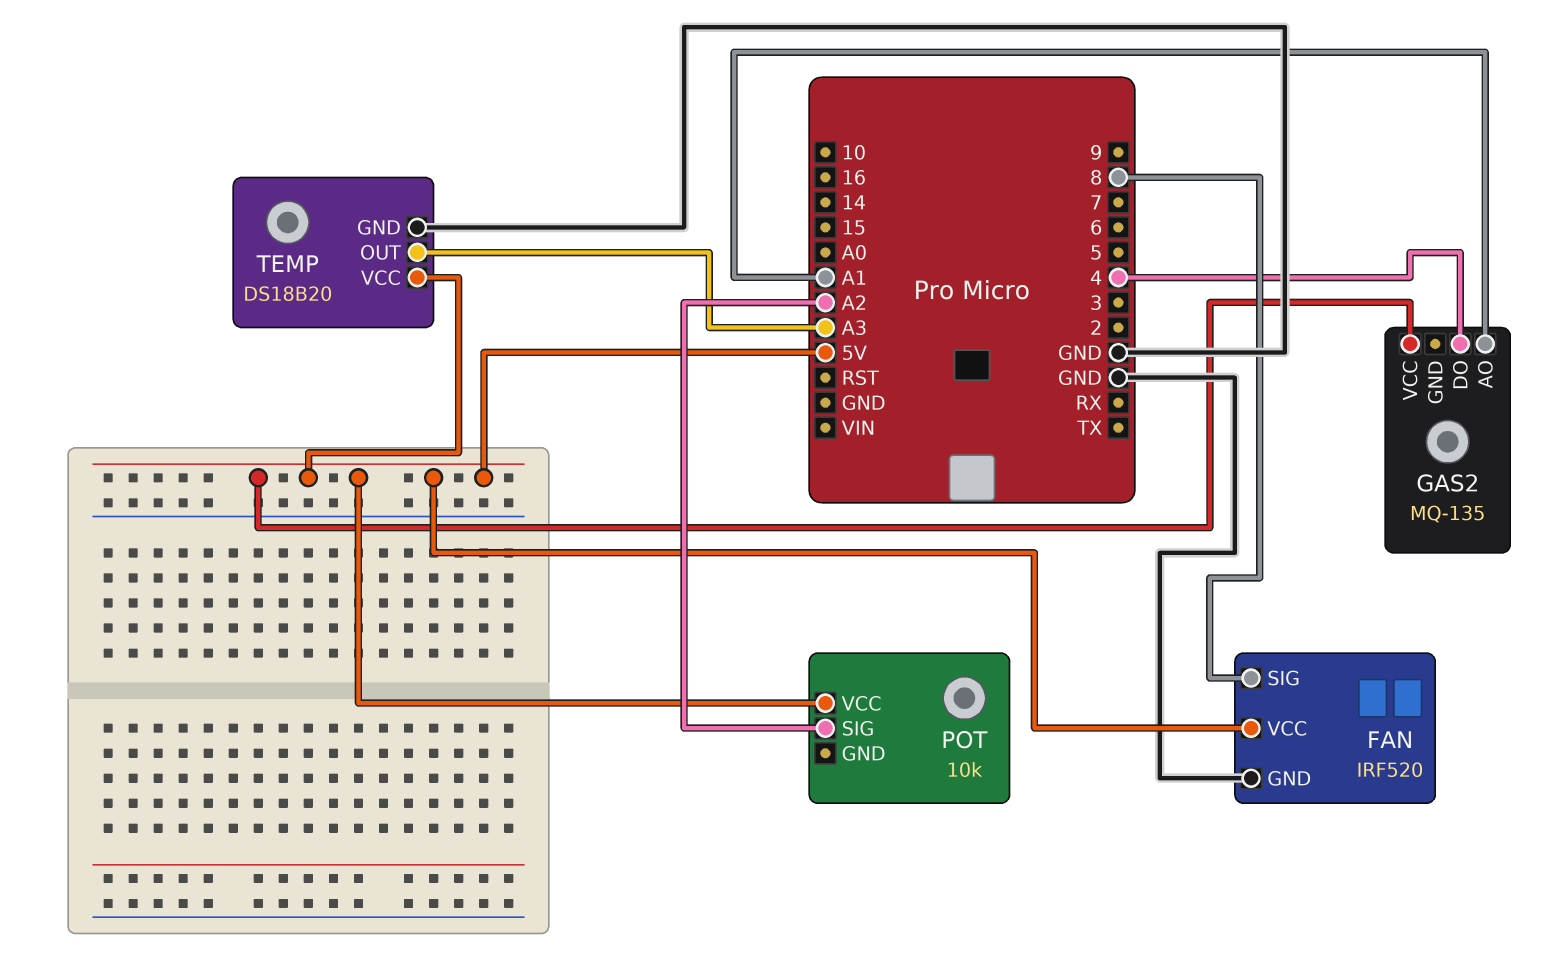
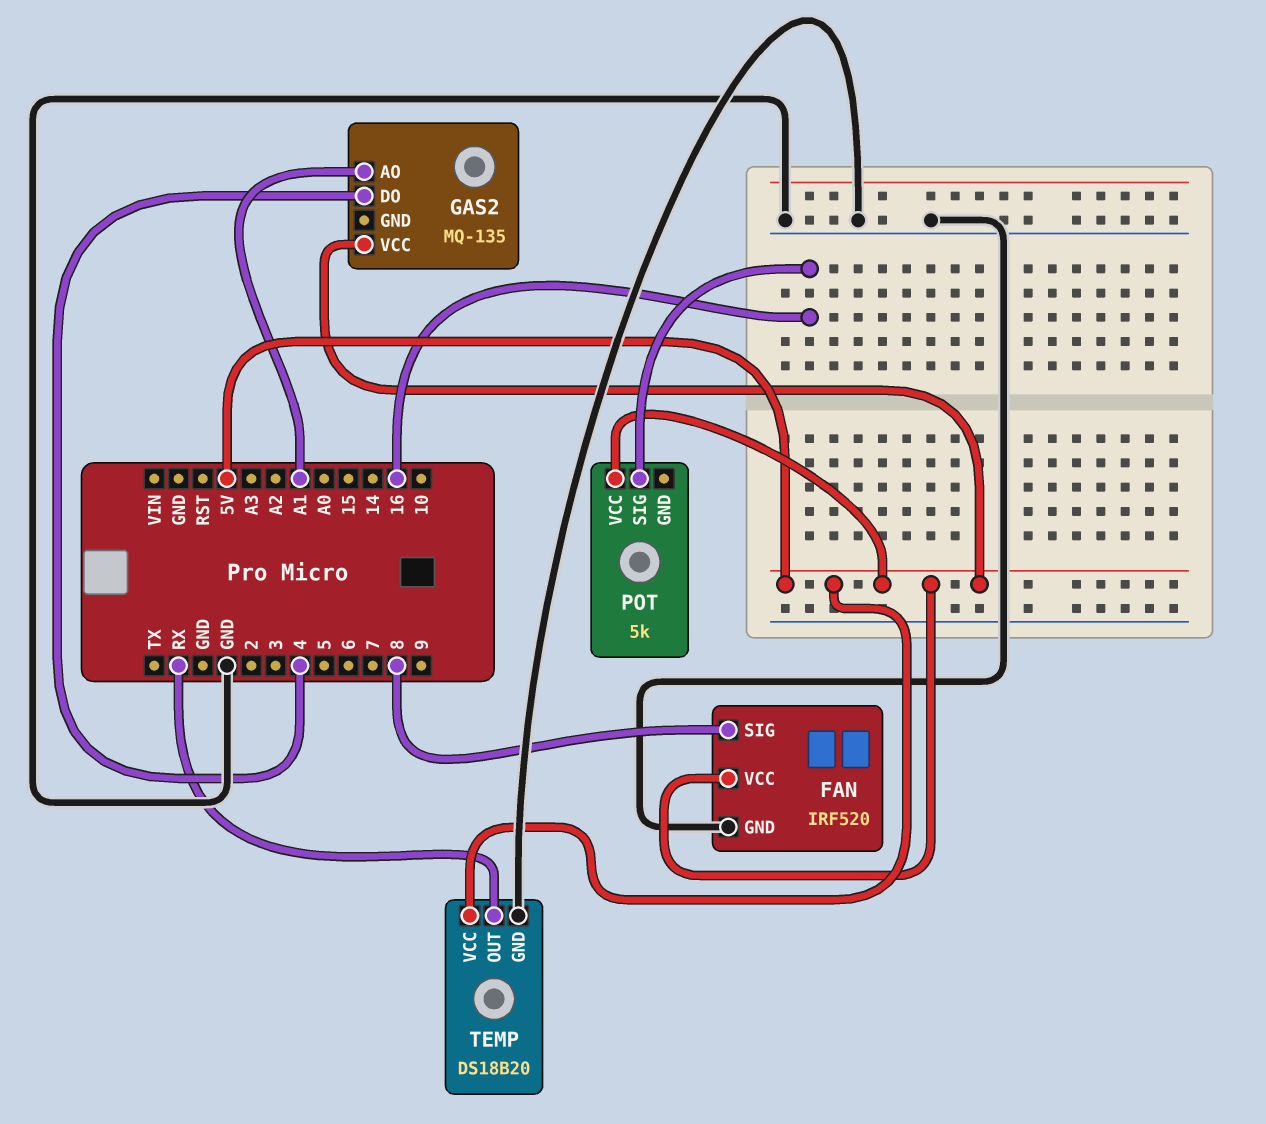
POT: 10k -> 5k
POT pin SIG: A2 -> 16
TEMP pin OUT: A3 -> RX

